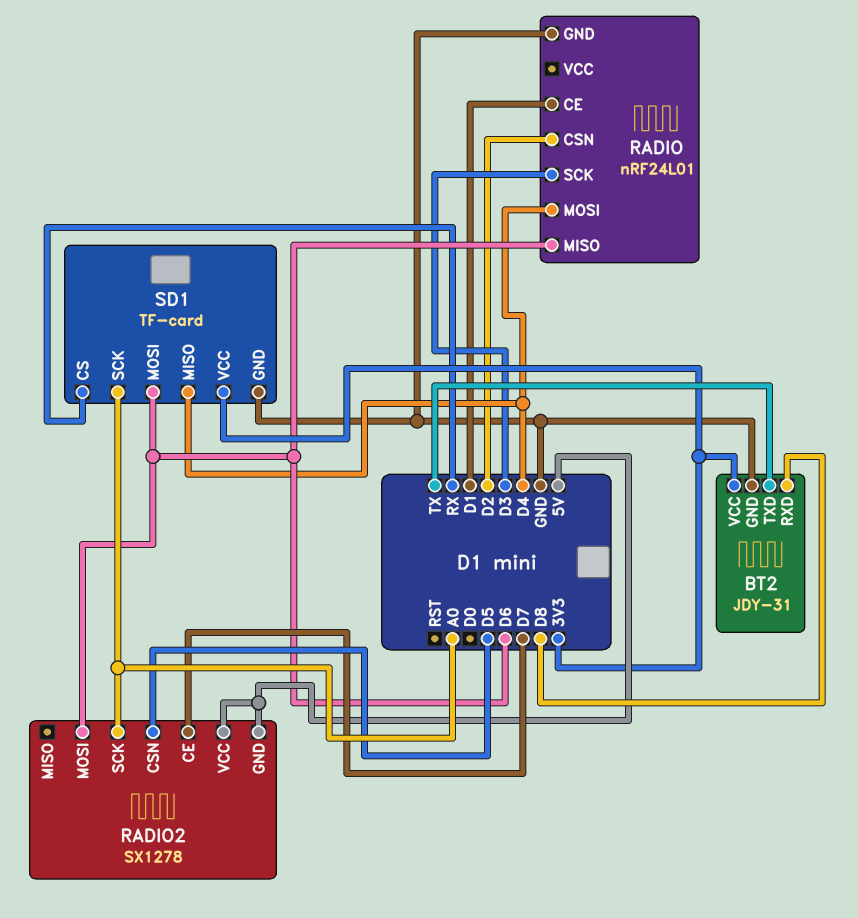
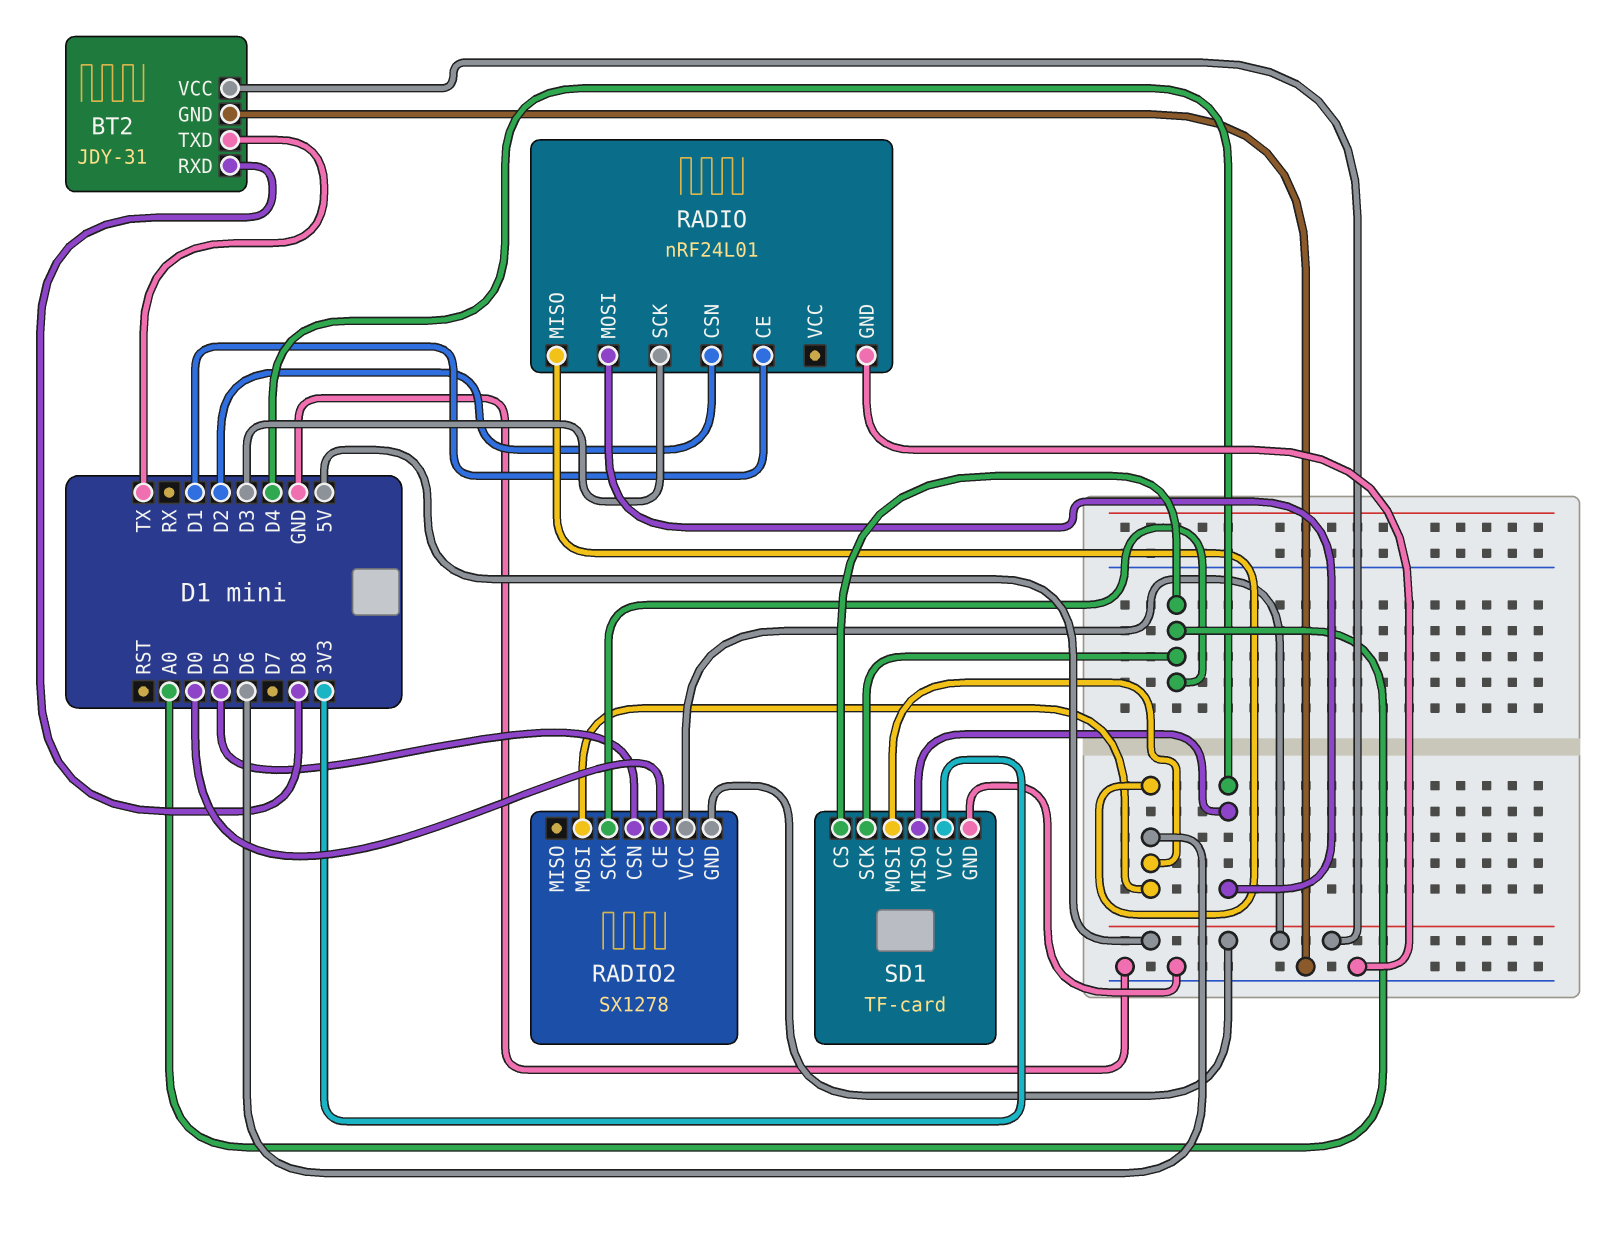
BT2 pin VCC: 3V3 -> 5V
RADIO2 pin CE: D7 -> D0
SD1 pin CS: RX -> A0

